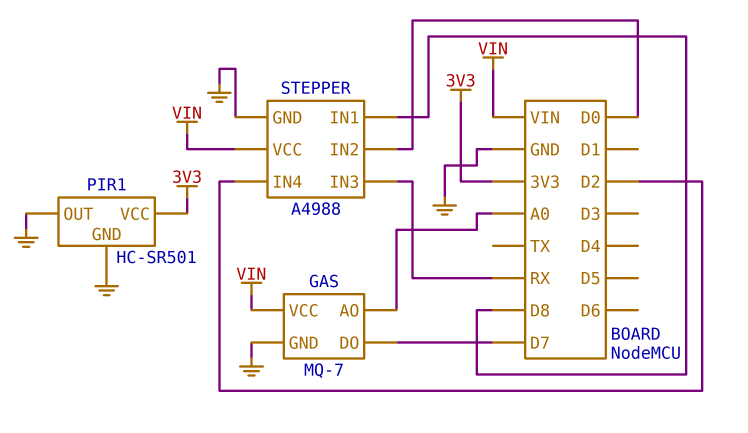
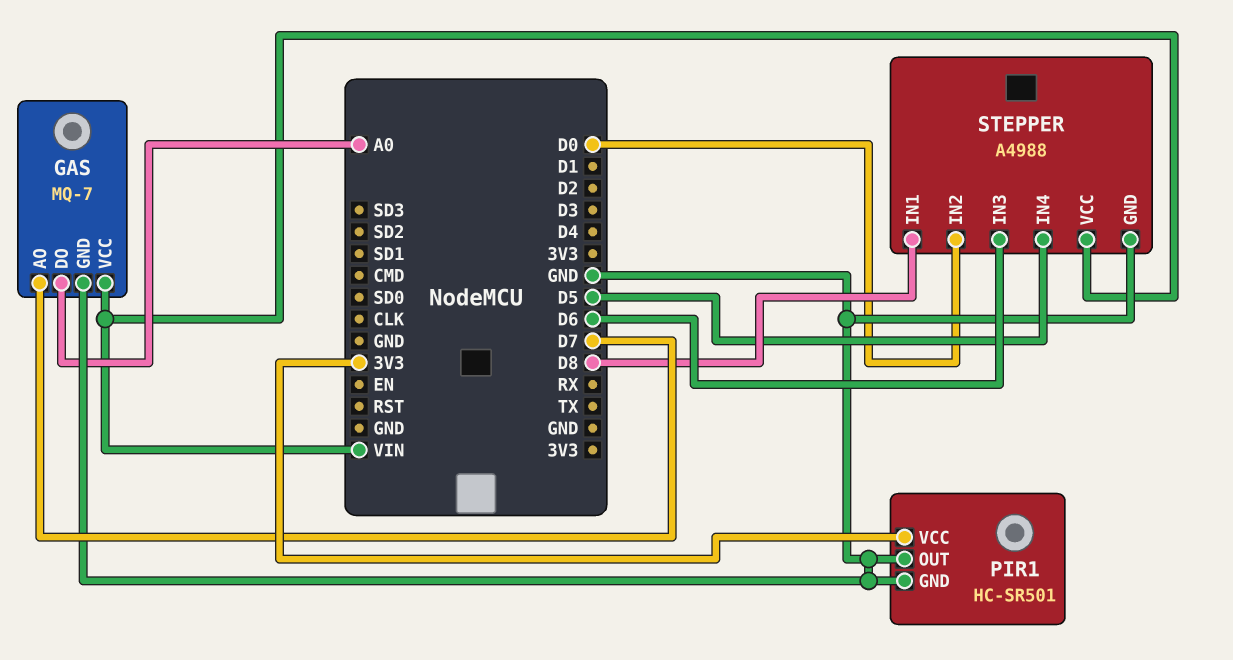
GAS pin AO: A0 -> D7
GAS pin DO: D7 -> A0
STEPPER pin IN3: RX -> D6
STEPPER pin IN4: D2 -> D5

